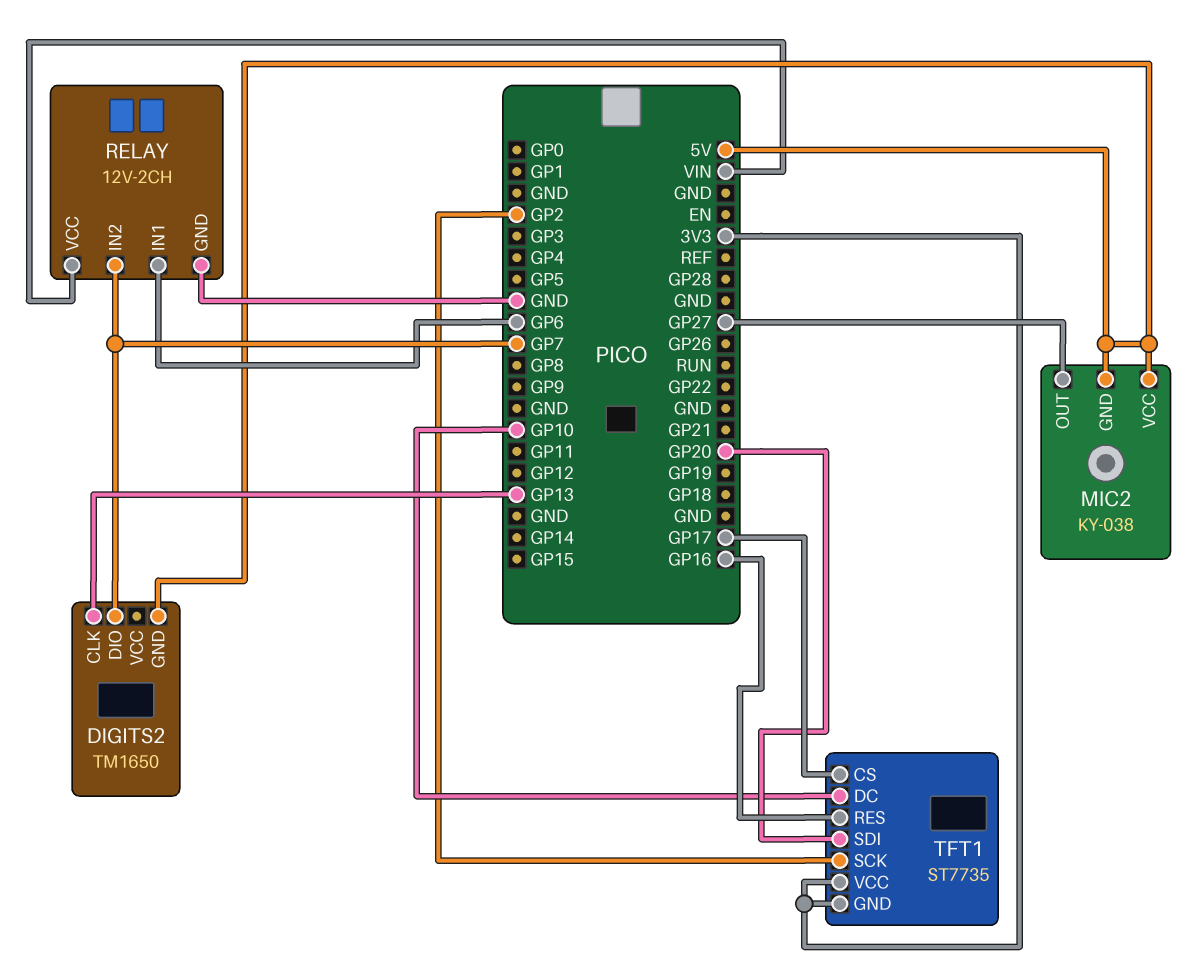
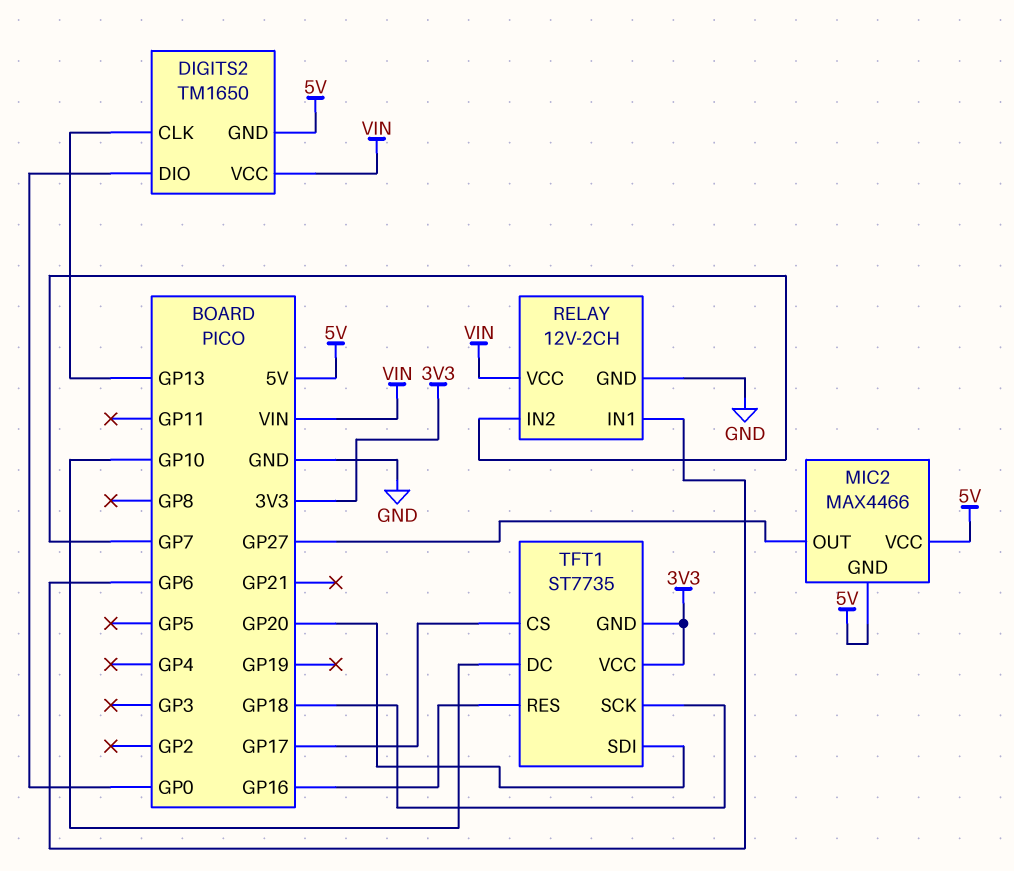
DIGITS2 pin DIO: GP7 -> GP0
DIGITS2 pin VCC: none -> VIN
MIC2: KY-038 -> MAX4466
TFT1 pin SCK: GP2 -> GP18

